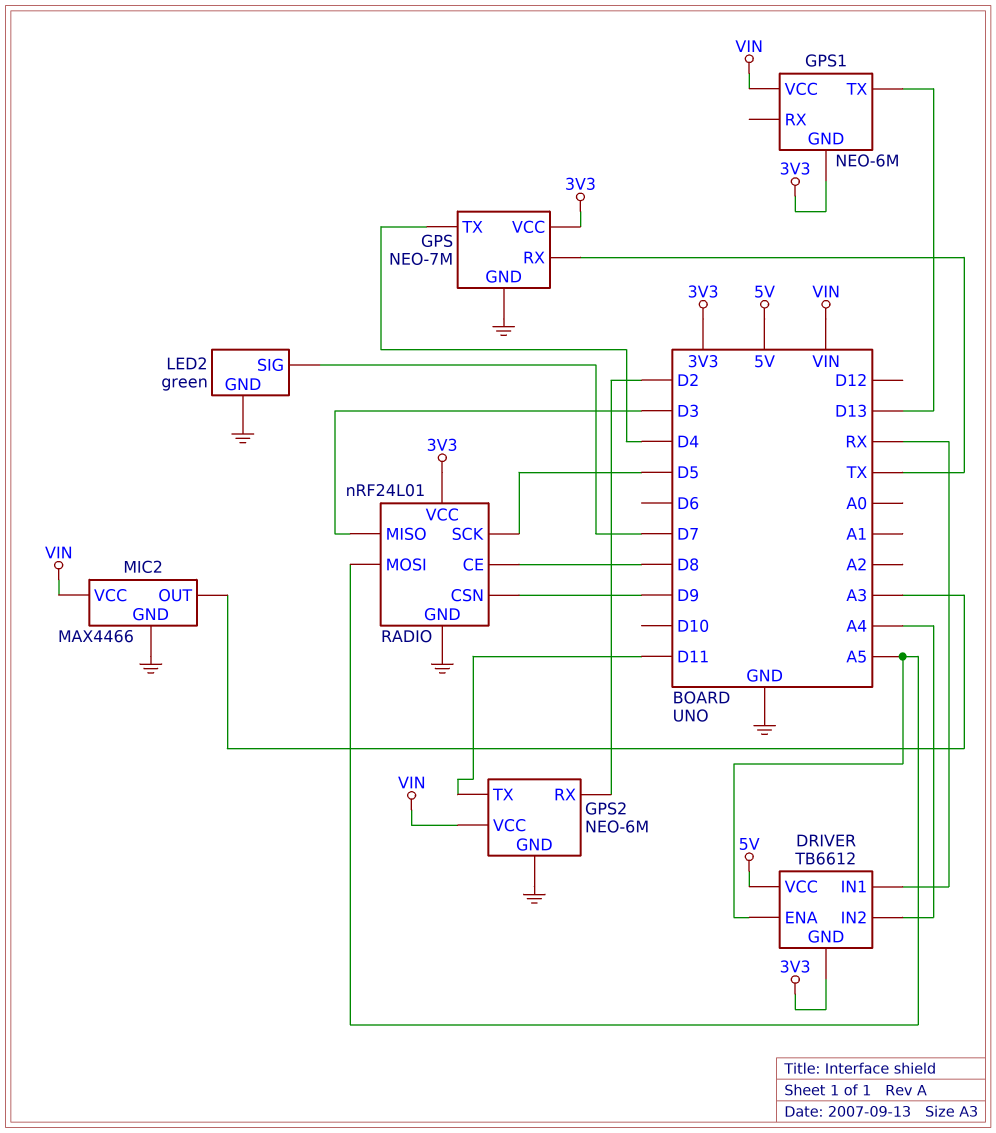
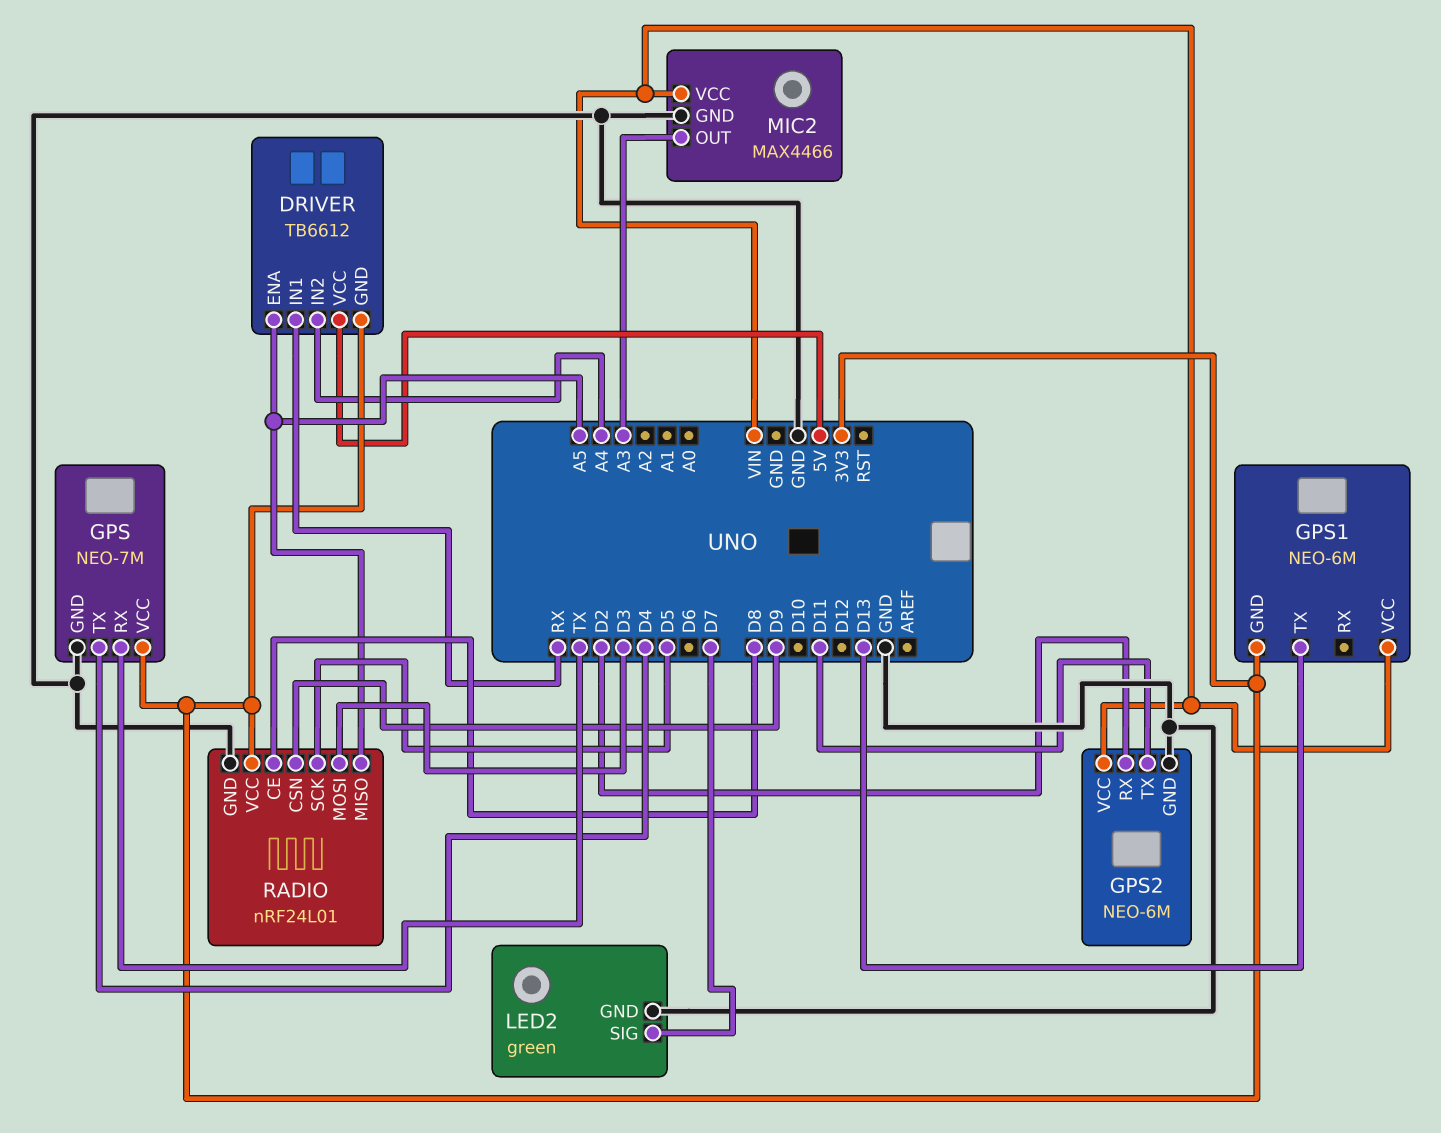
RADIO pin MISO: D3 -> A5
RADIO pin MOSI: A5 -> D3

